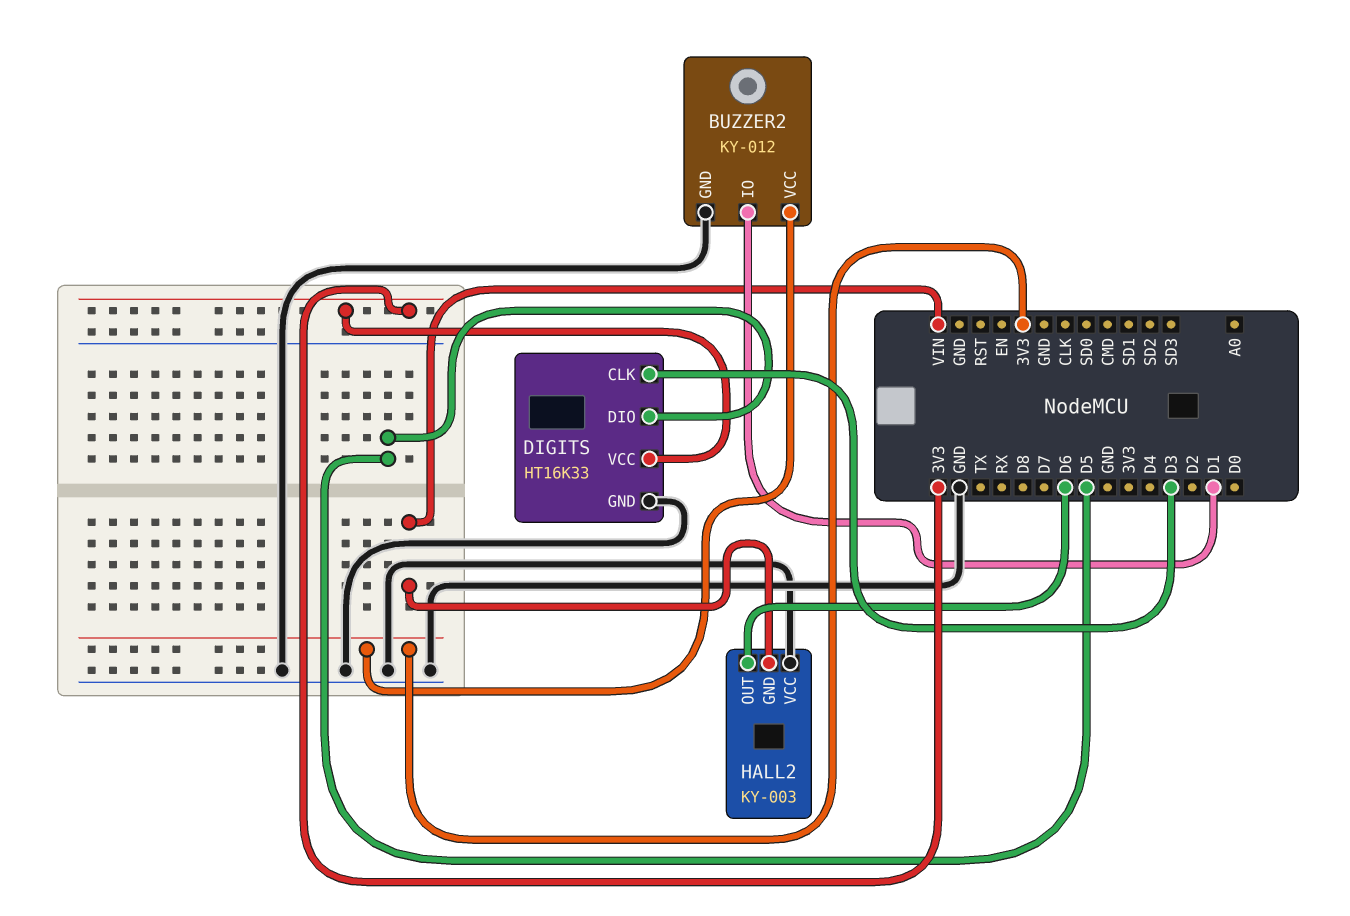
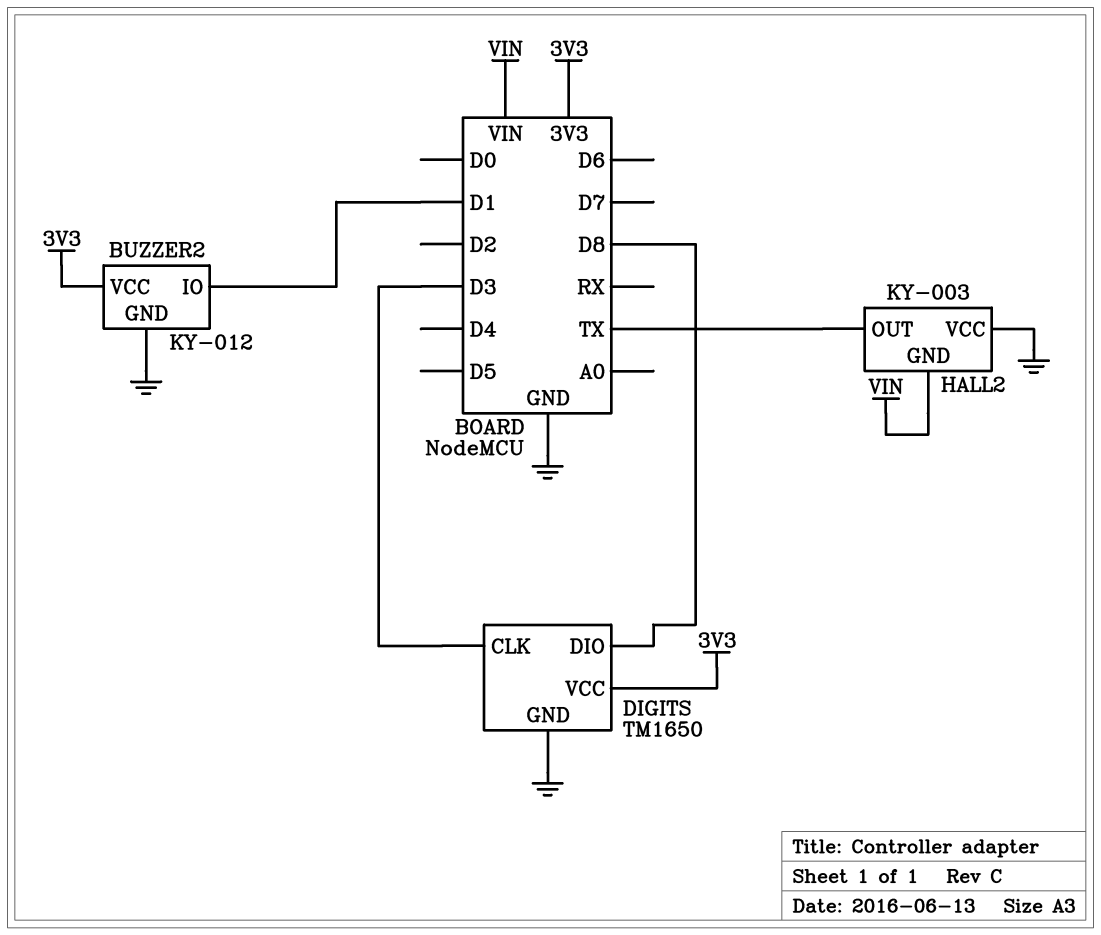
DIGITS: HT16K33 -> TM1650
DIGITS pin DIO: D5 -> D8
HALL2 pin OUT: D6 -> TX

